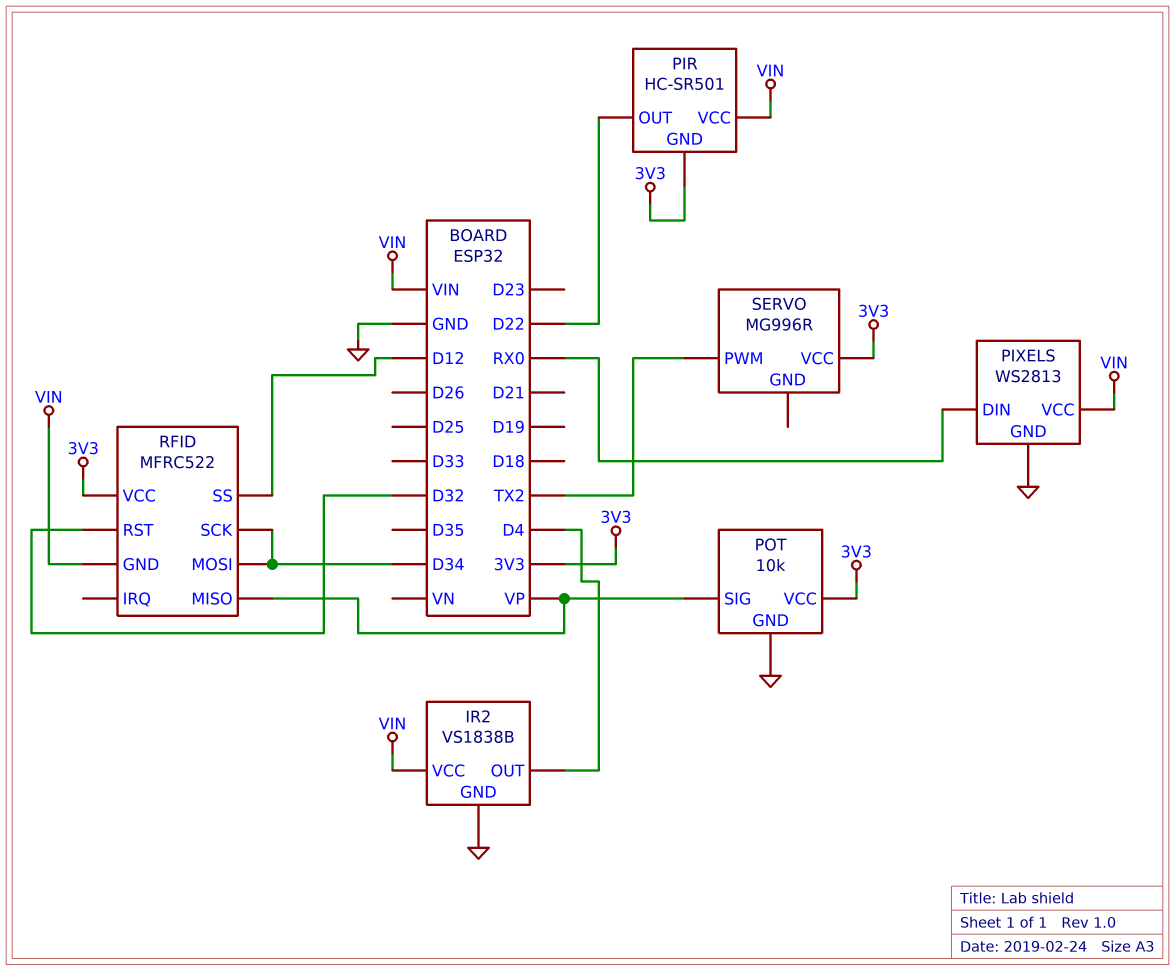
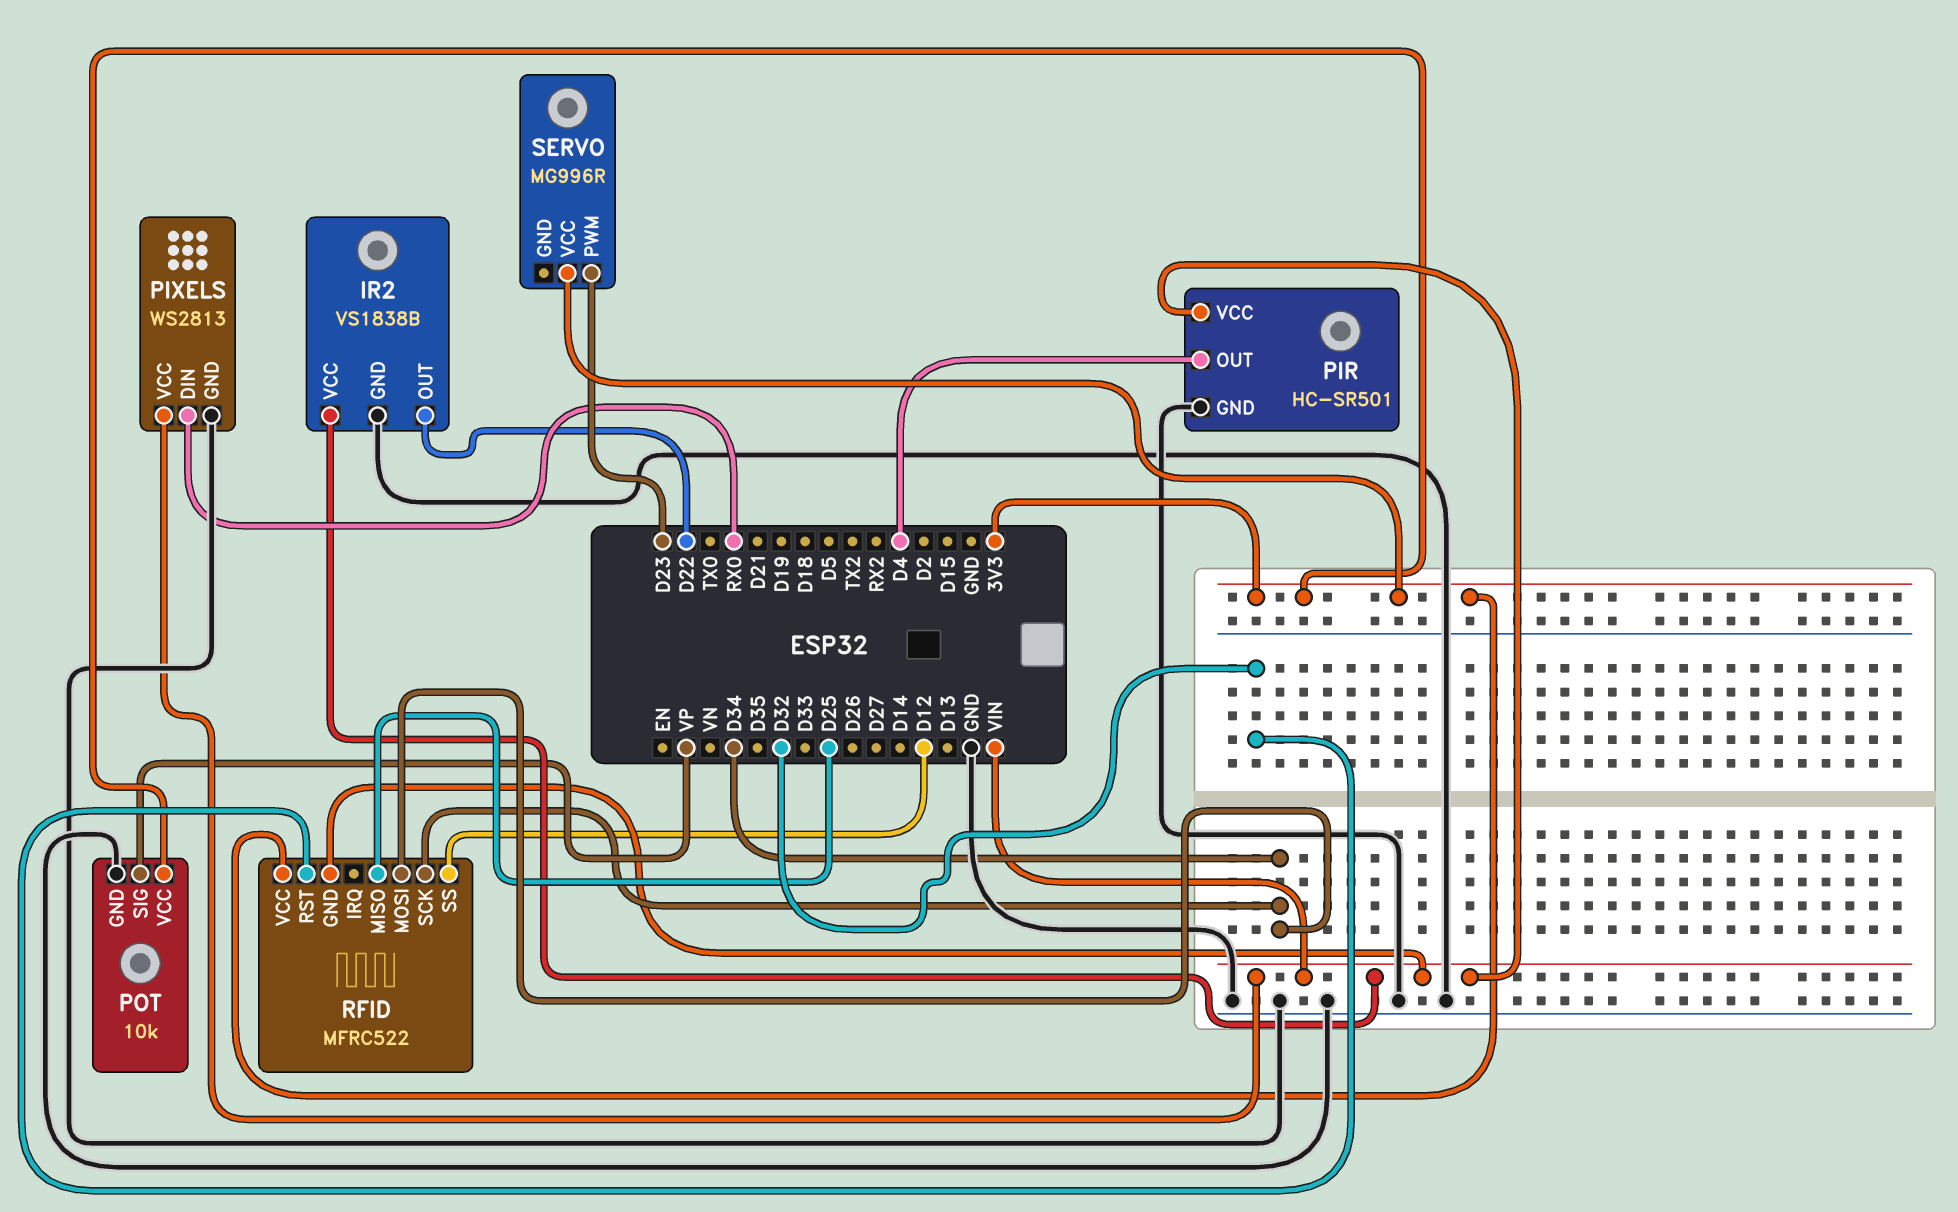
IR2 pin OUT: D4 -> D22
PIR pin GND: 3V3 -> GND
PIR pin OUT: D22 -> D4
RFID pin MISO: VP -> D25
SERVO pin PWM: TX2 -> D23

